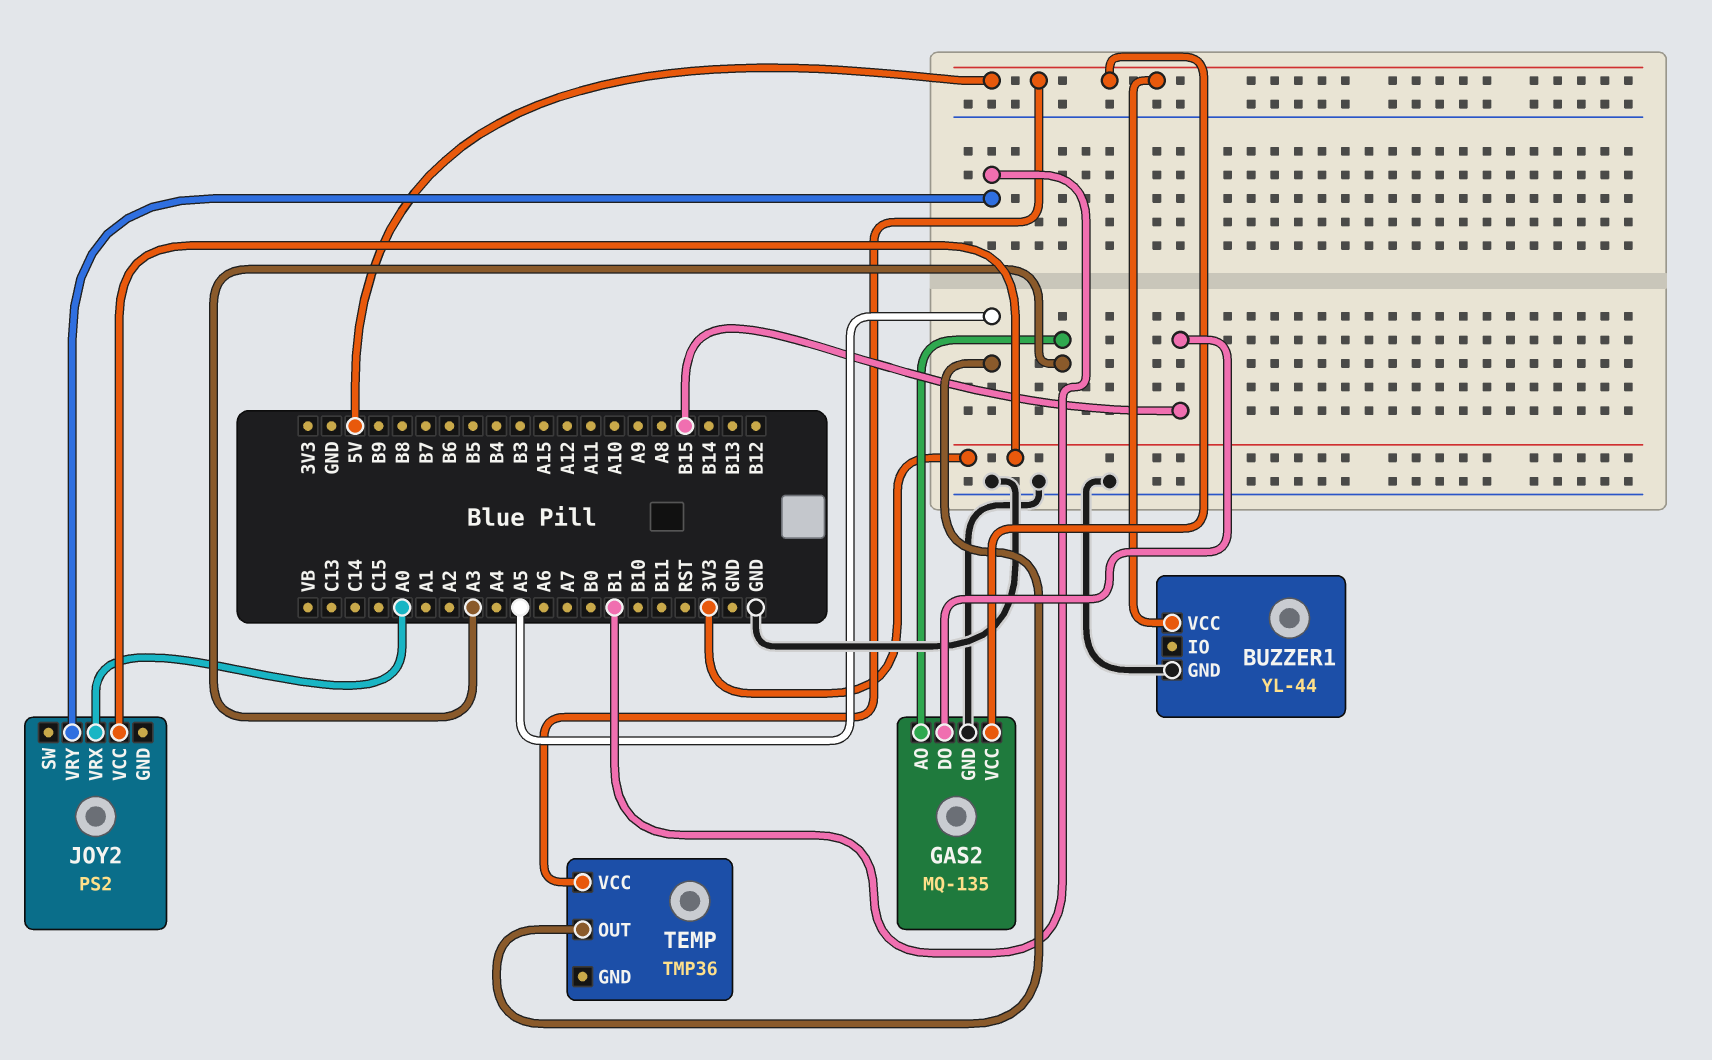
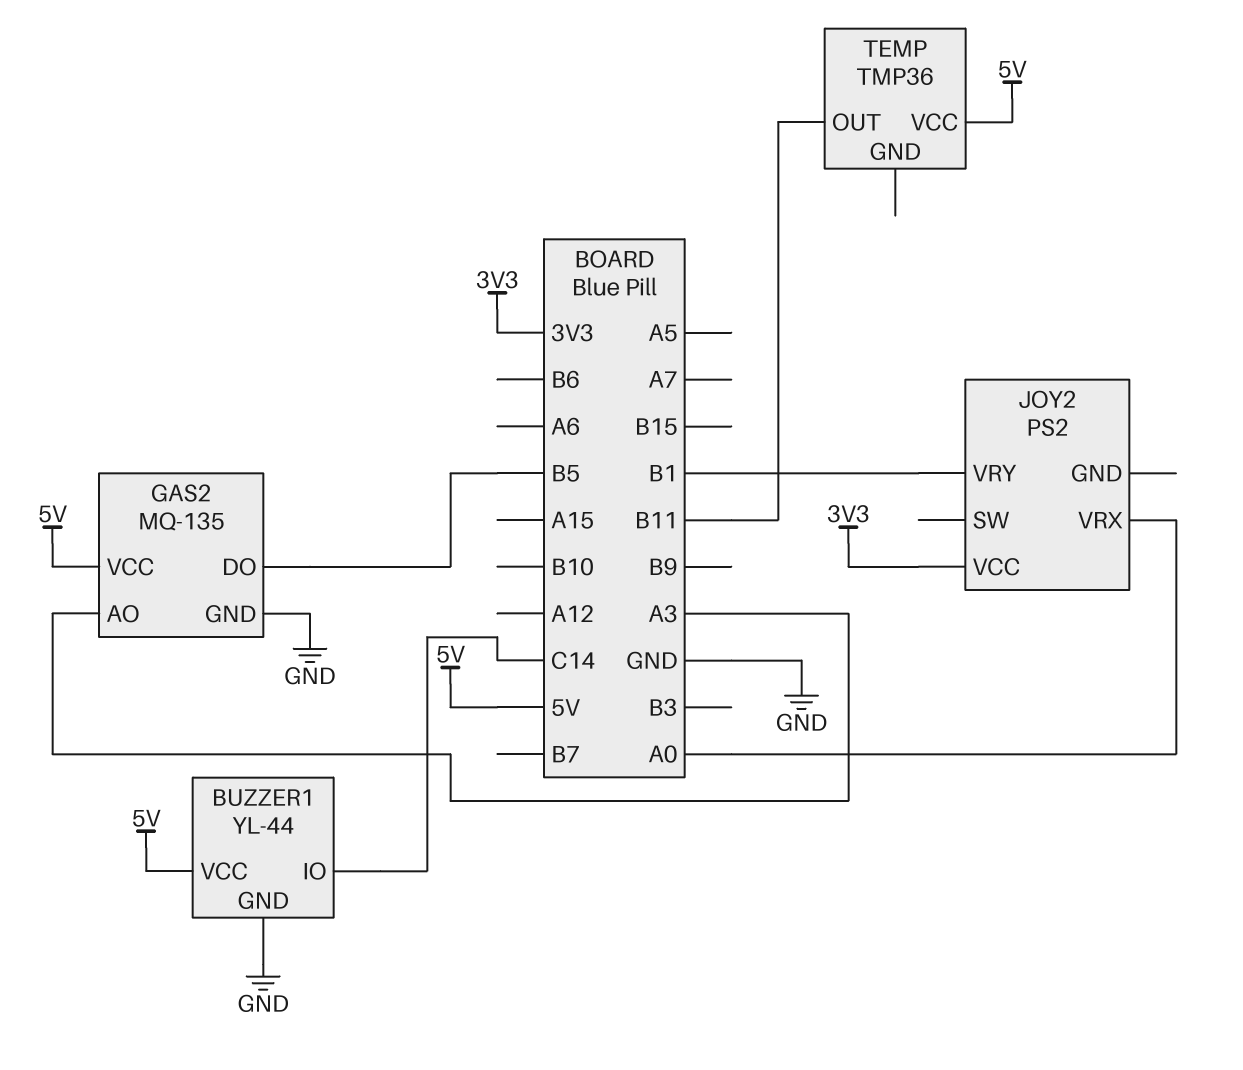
BUZZER1 pin IO: none -> C14
GAS2 pin DO: B15 -> B5
TEMP pin OUT: A5 -> B11

